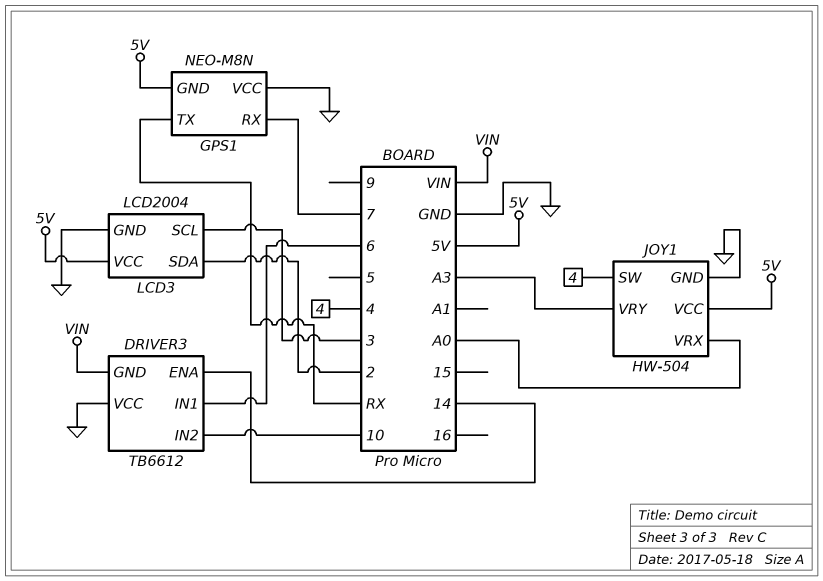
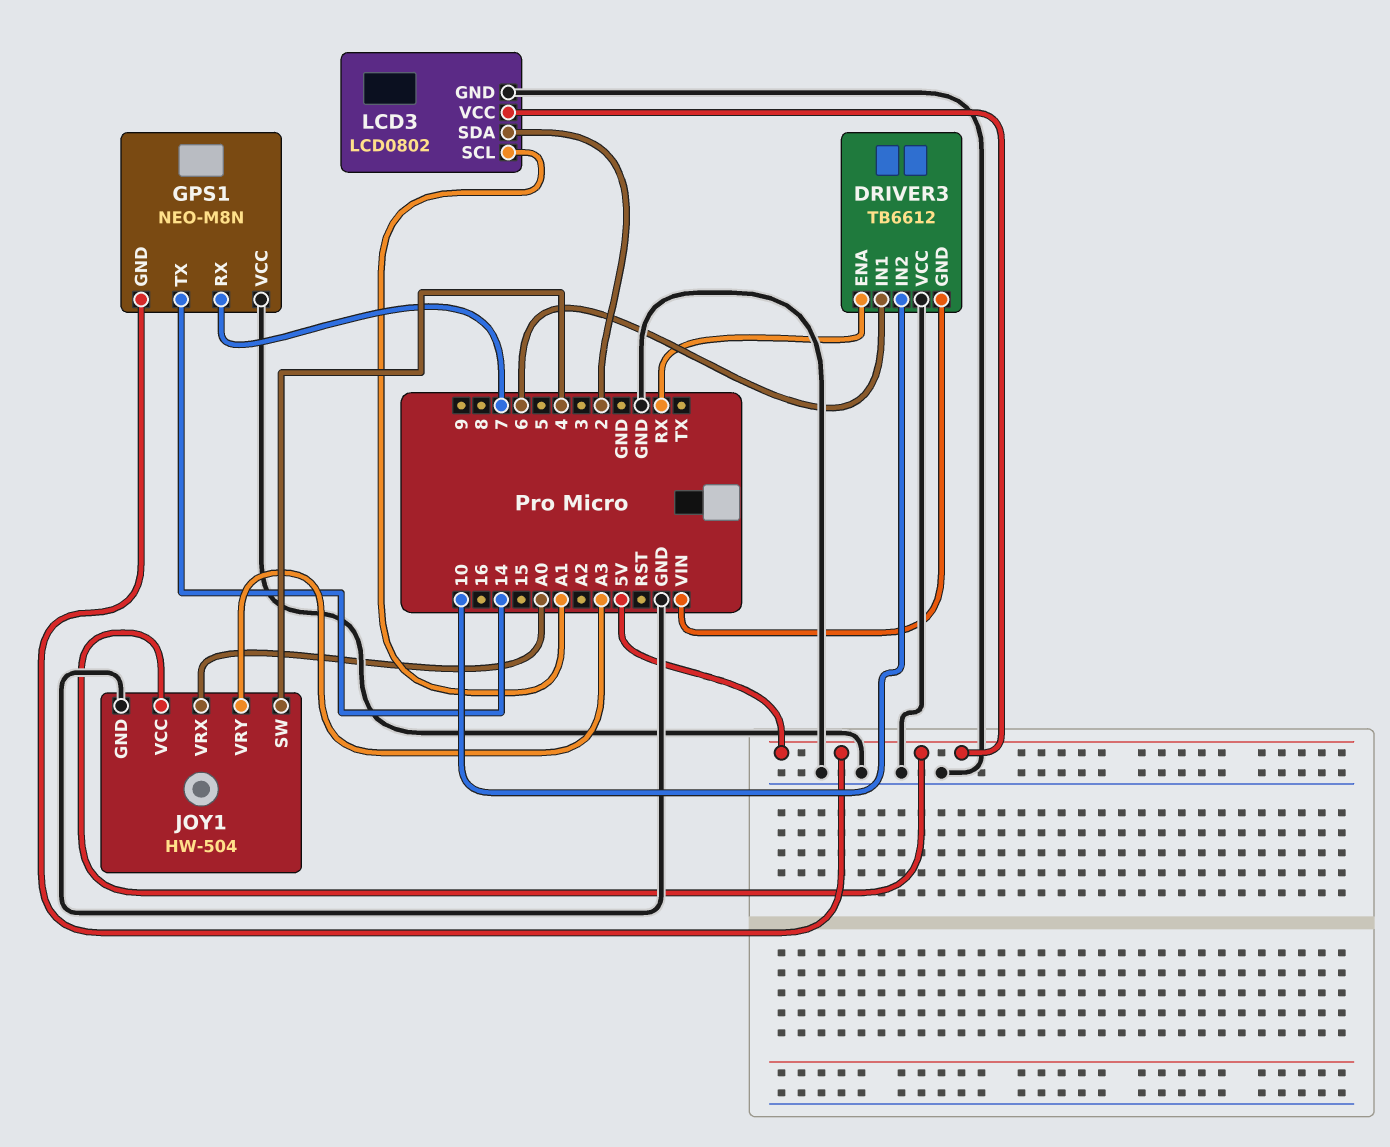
DRIVER3 pin ENA: 14 -> RX
GPS1 pin TX: RX -> 14
LCD3: LCD2004 -> LCD0802
LCD3 pin SCL: 3 -> A1

